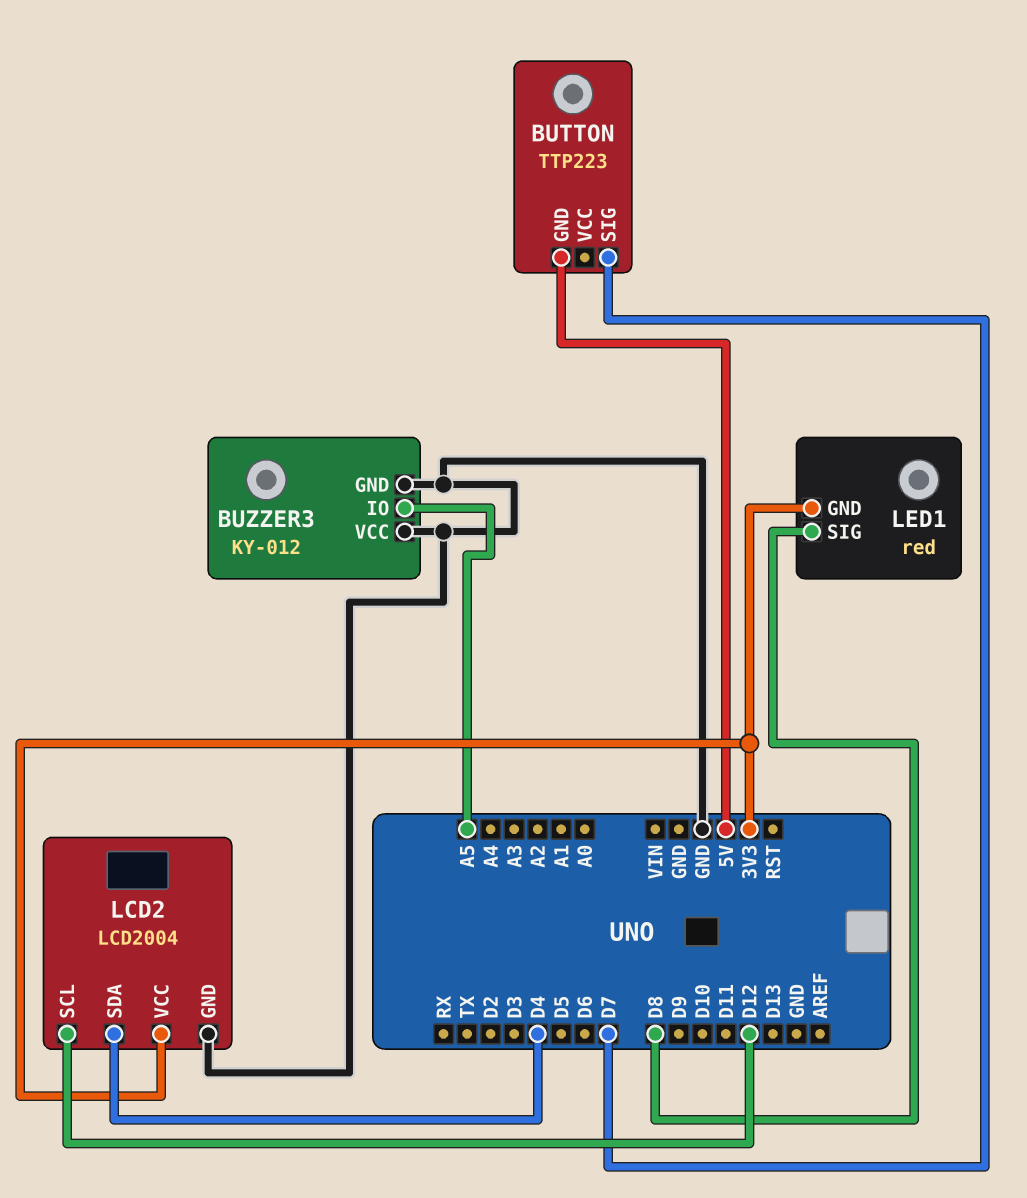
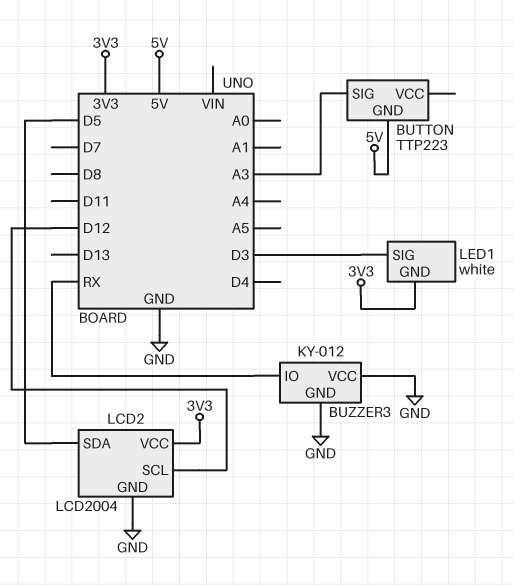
BUTTON pin SIG: D7 -> A3
BUZZER3 pin IO: A5 -> RX
LCD2 pin SDA: D4 -> D5
LED1: red -> white
LED1 pin SIG: D8 -> D3

